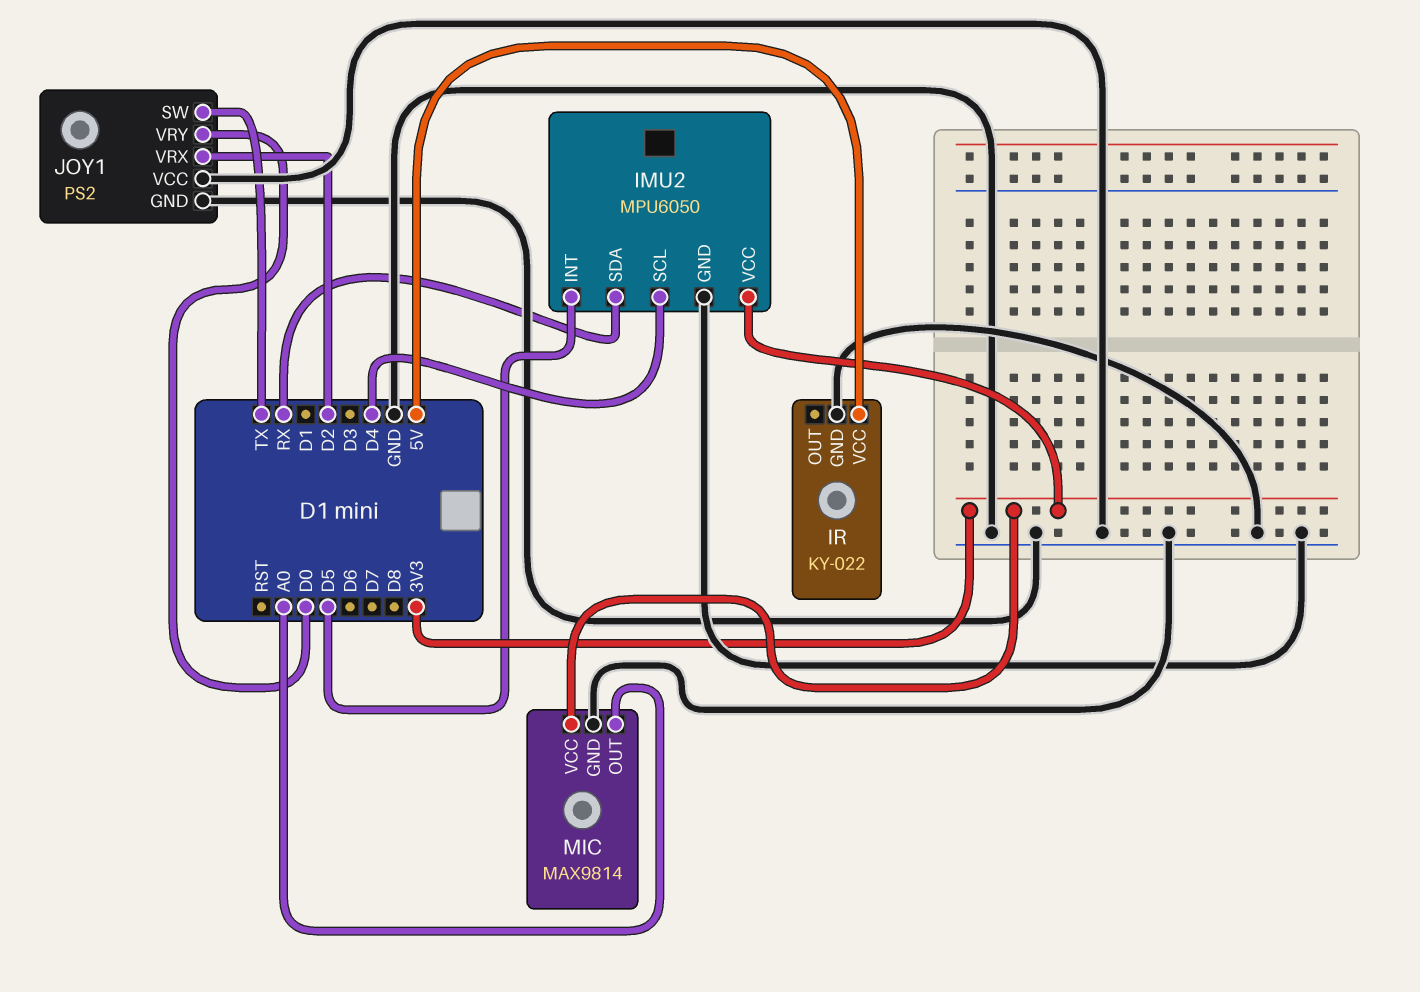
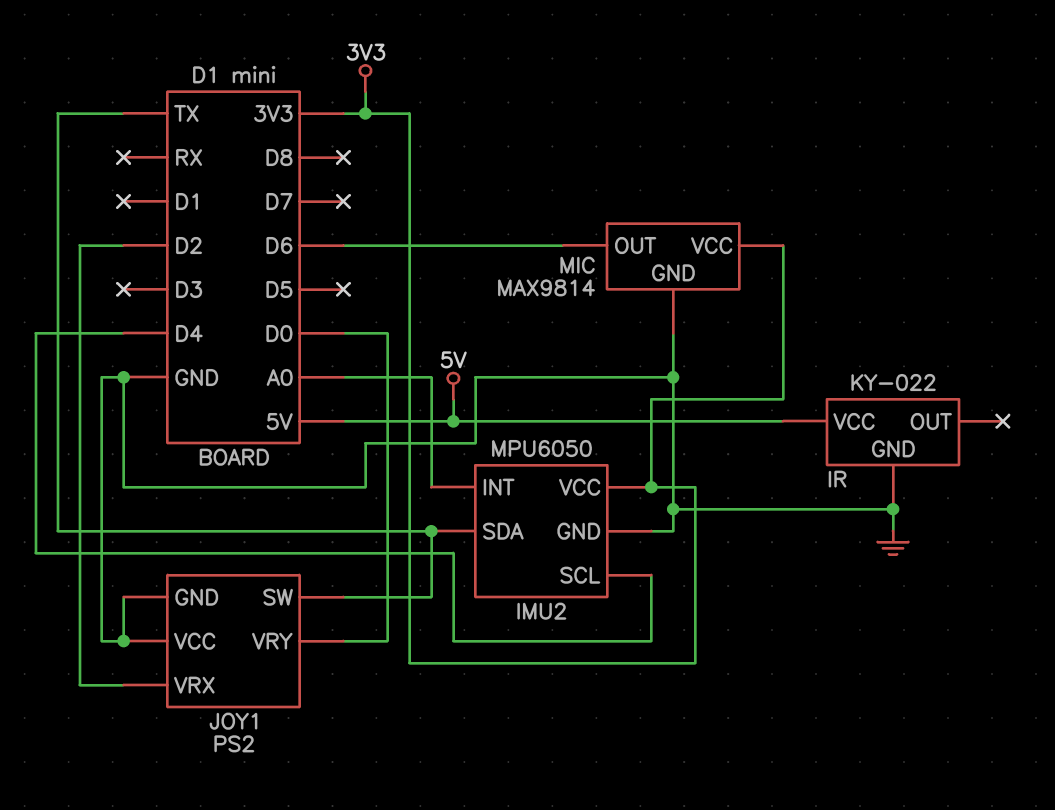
IMU2 pin INT: D5 -> A0
IMU2 pin SDA: RX -> TX
MIC pin OUT: A0 -> D6

